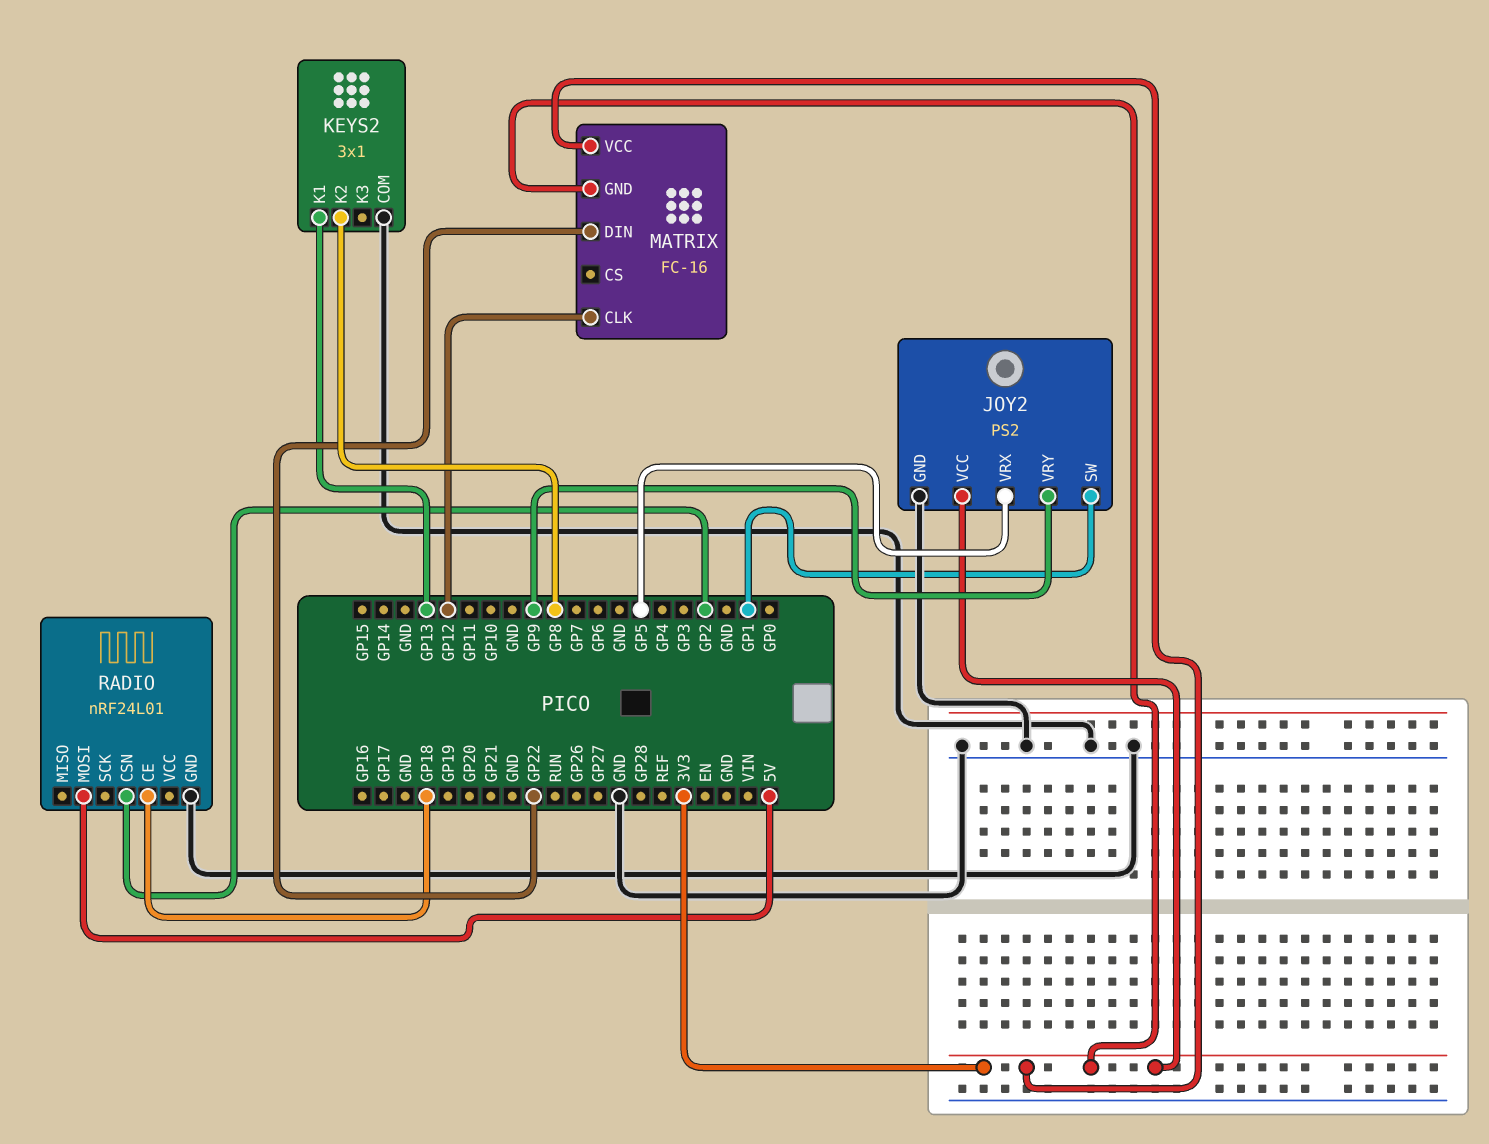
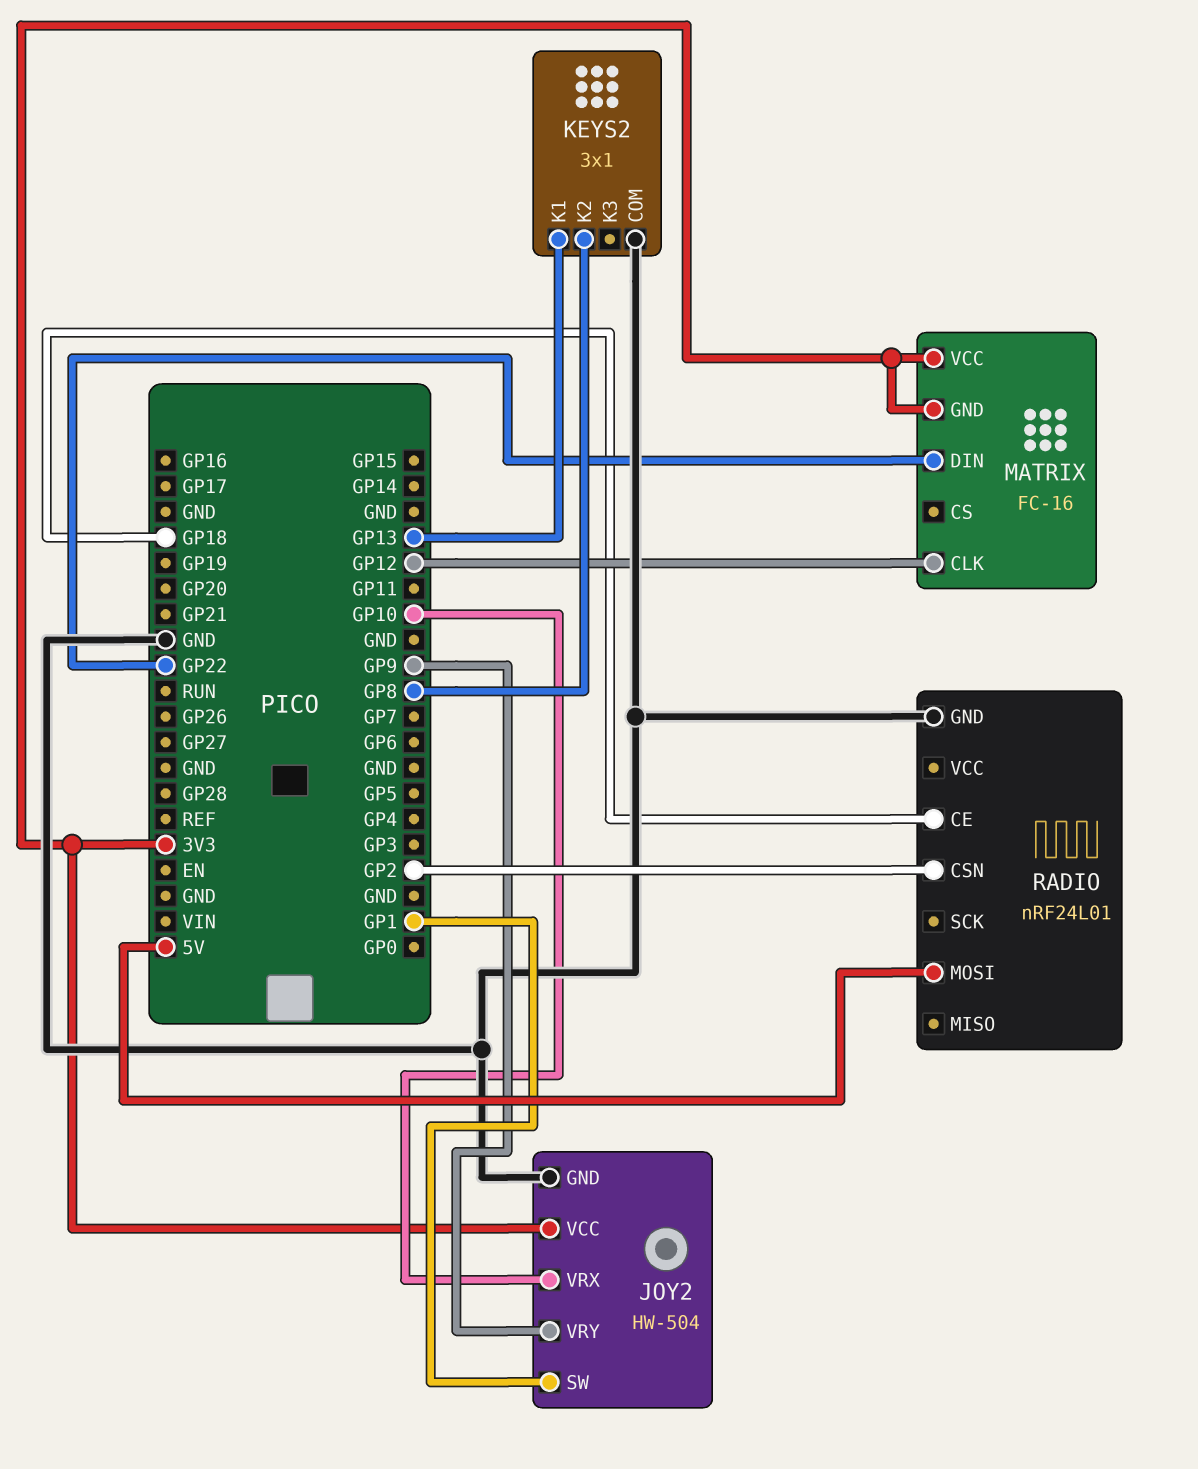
JOY2: PS2 -> HW-504
JOY2 pin VRX: GP5 -> GP10

